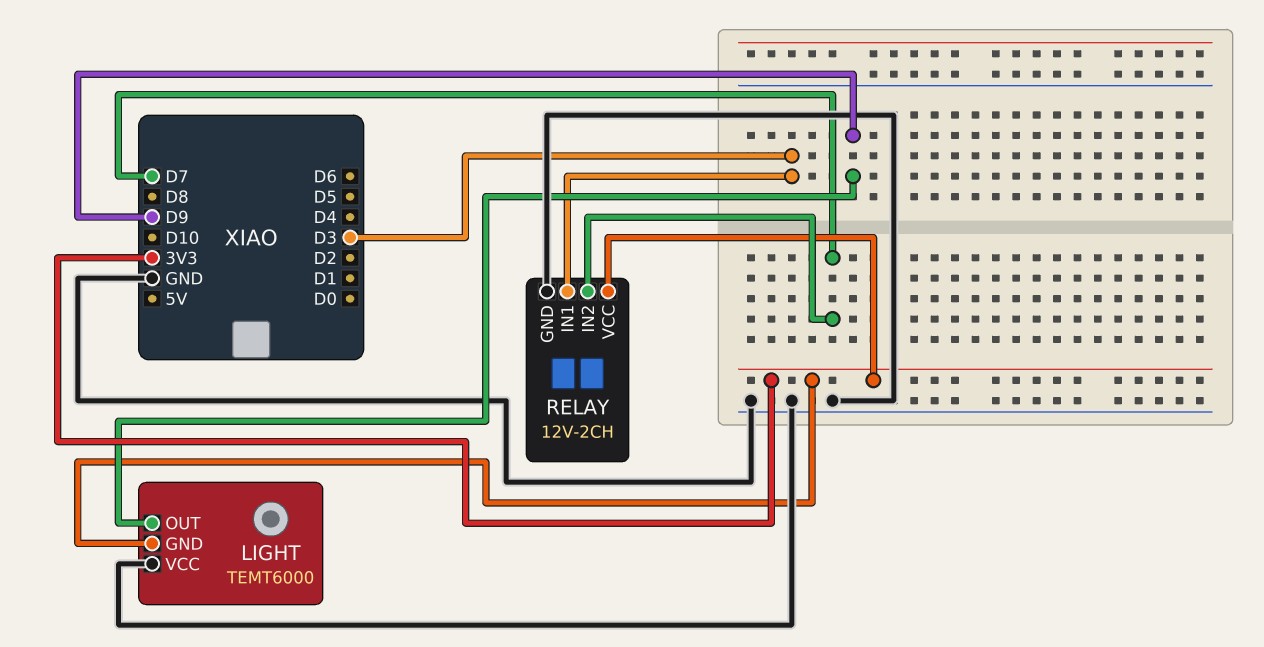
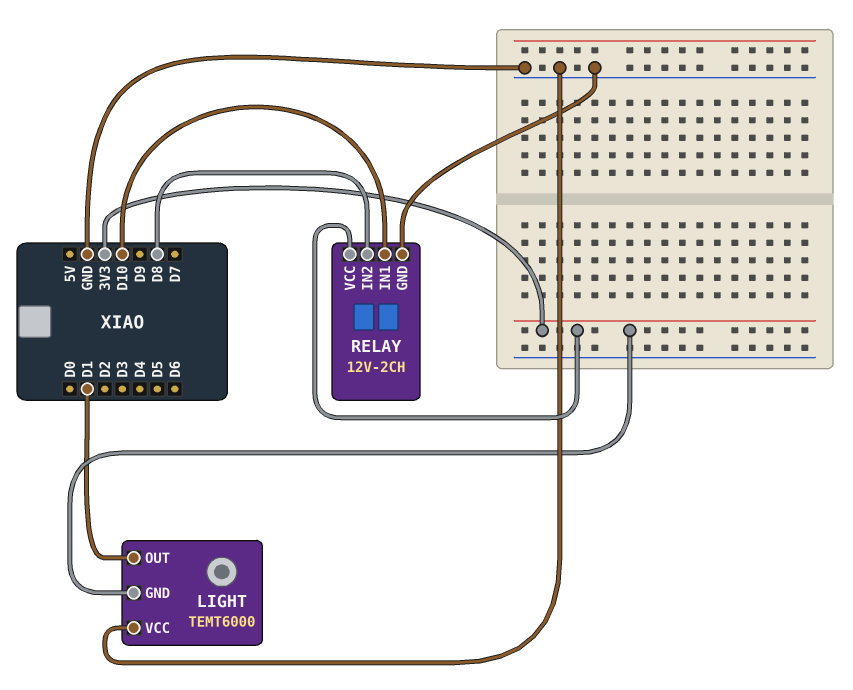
LIGHT pin OUT: D9 -> D1
RELAY pin IN1: D3 -> D10
RELAY pin IN2: D7 -> D8

